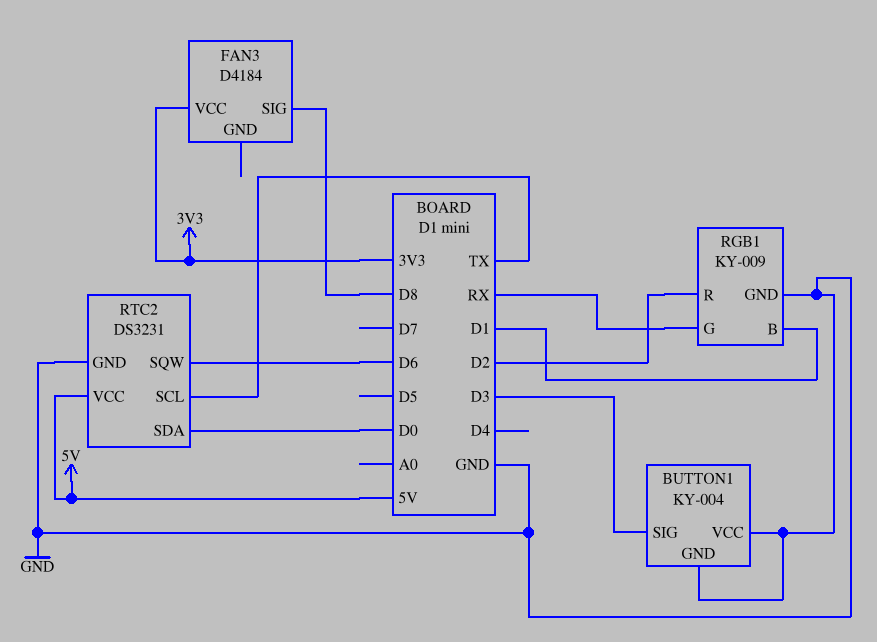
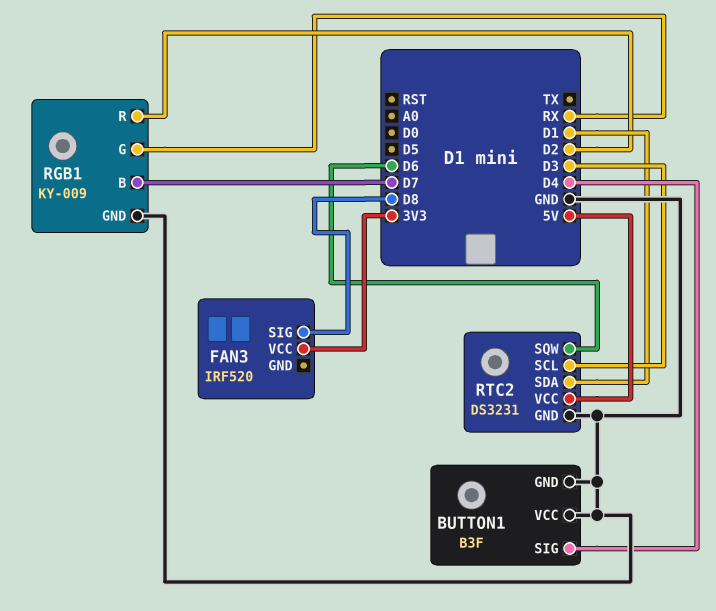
BUTTON1: KY-004 -> B3F
BUTTON1 pin SIG: D3 -> D4
FAN3: D4184 -> IRF520
RGB1 pin B: D1 -> D7
RTC2 pin SCL: TX -> D3
RTC2 pin SDA: D0 -> D1

